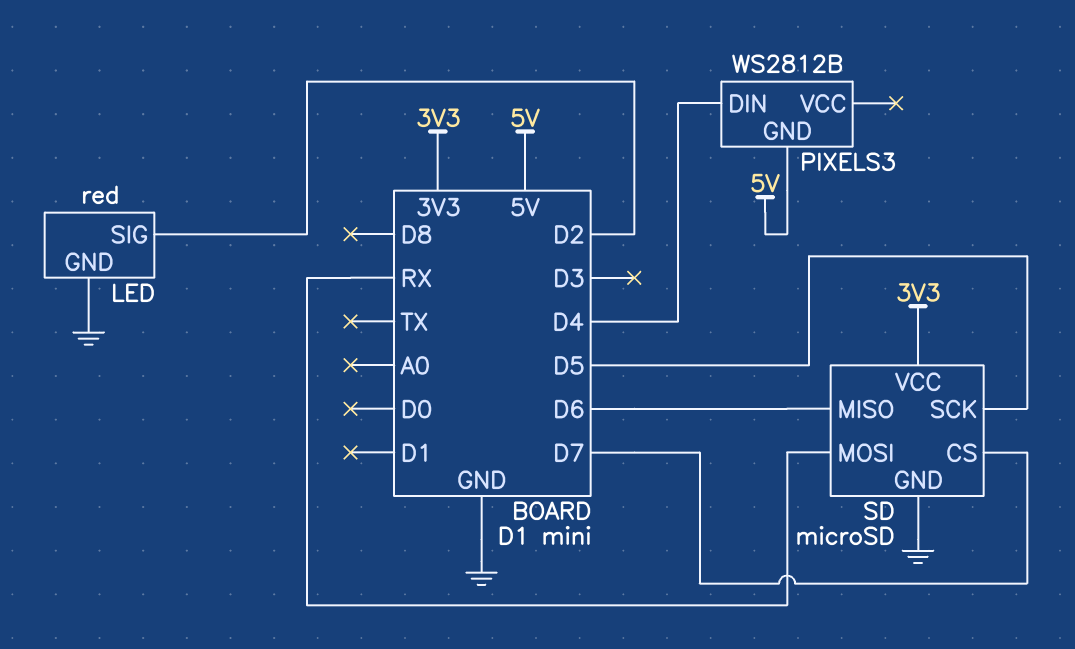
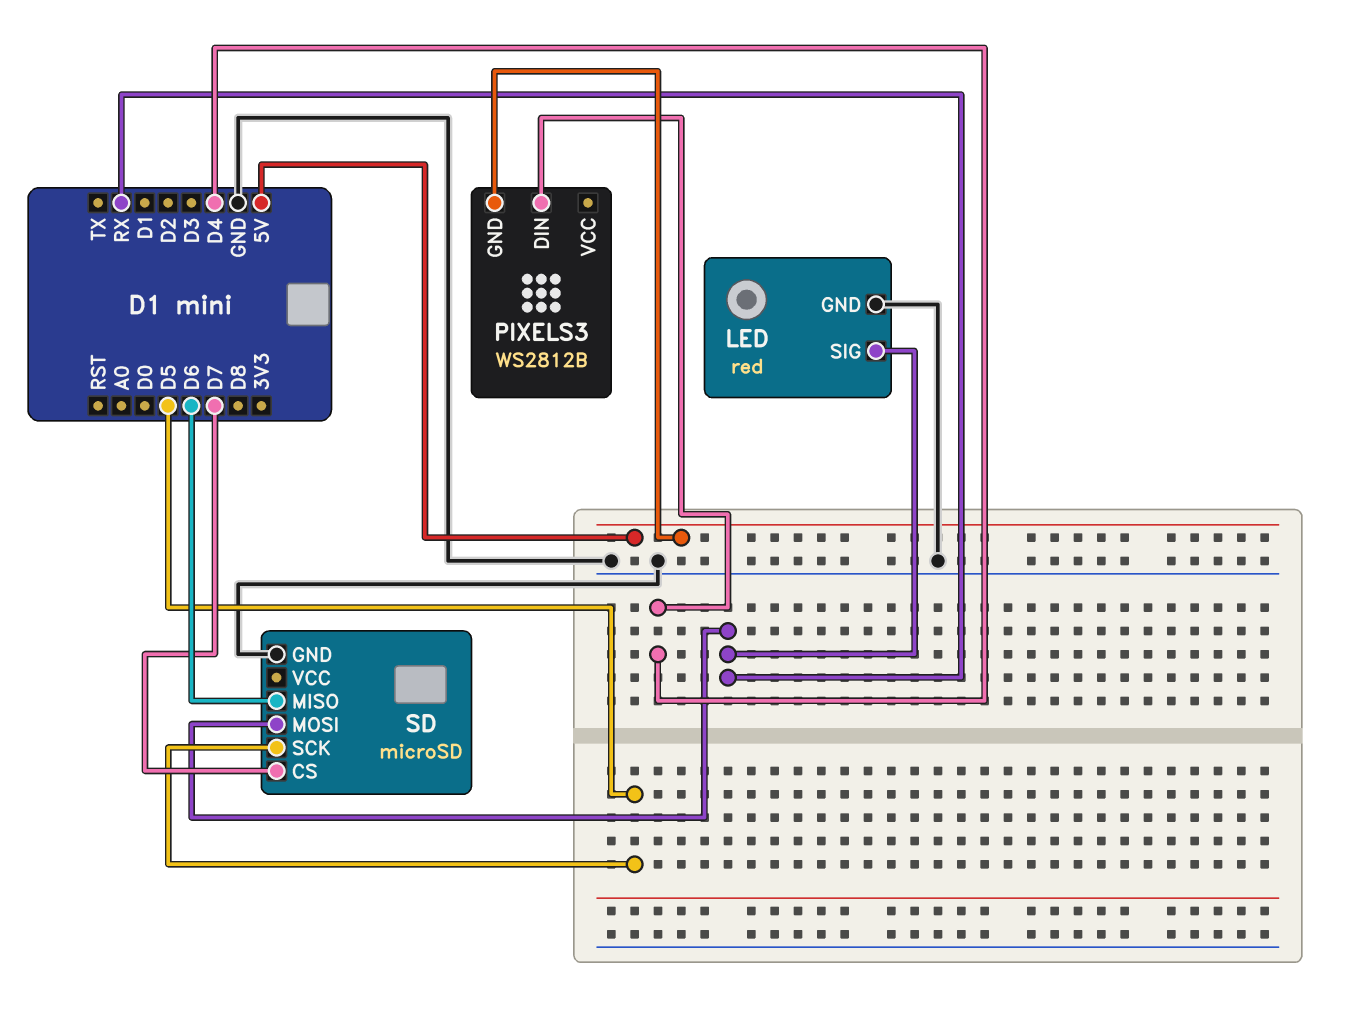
LED pin SIG: D2 -> RX
SD pin VCC: 3V3 -> none

